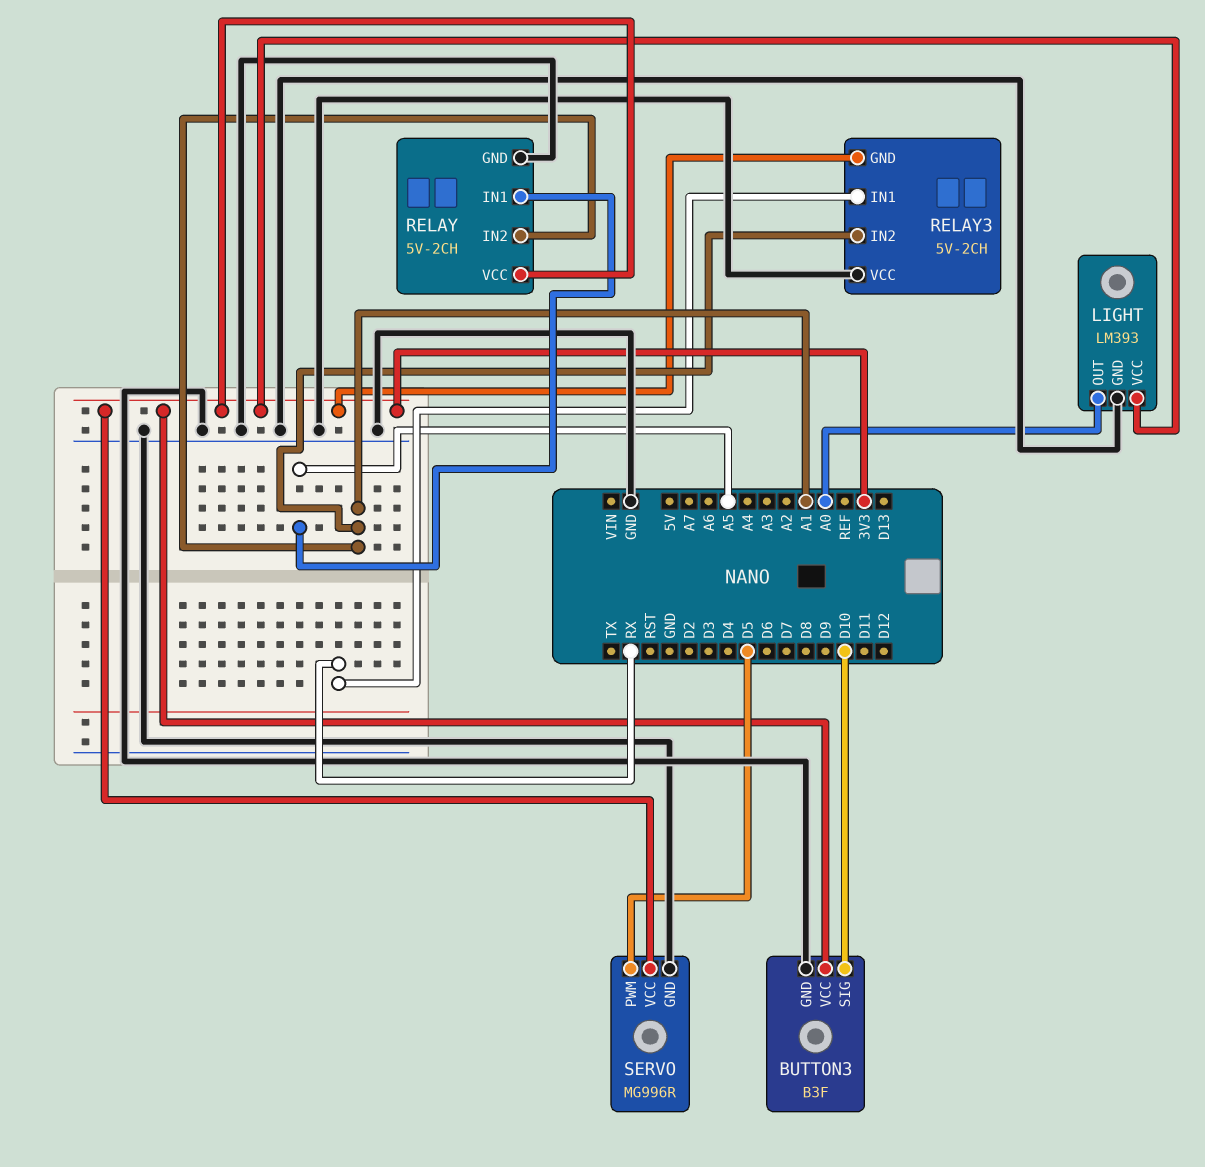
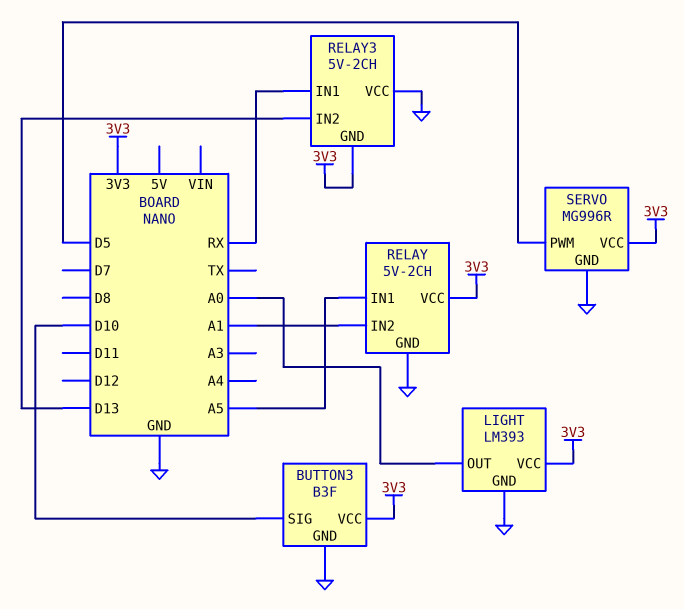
RELAY3 pin IN2: A1 -> D13

